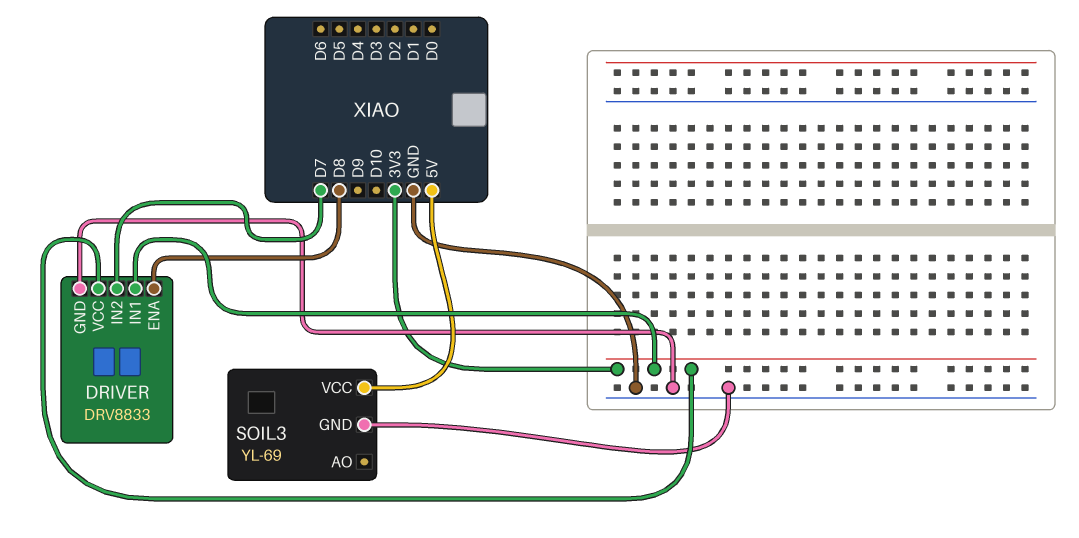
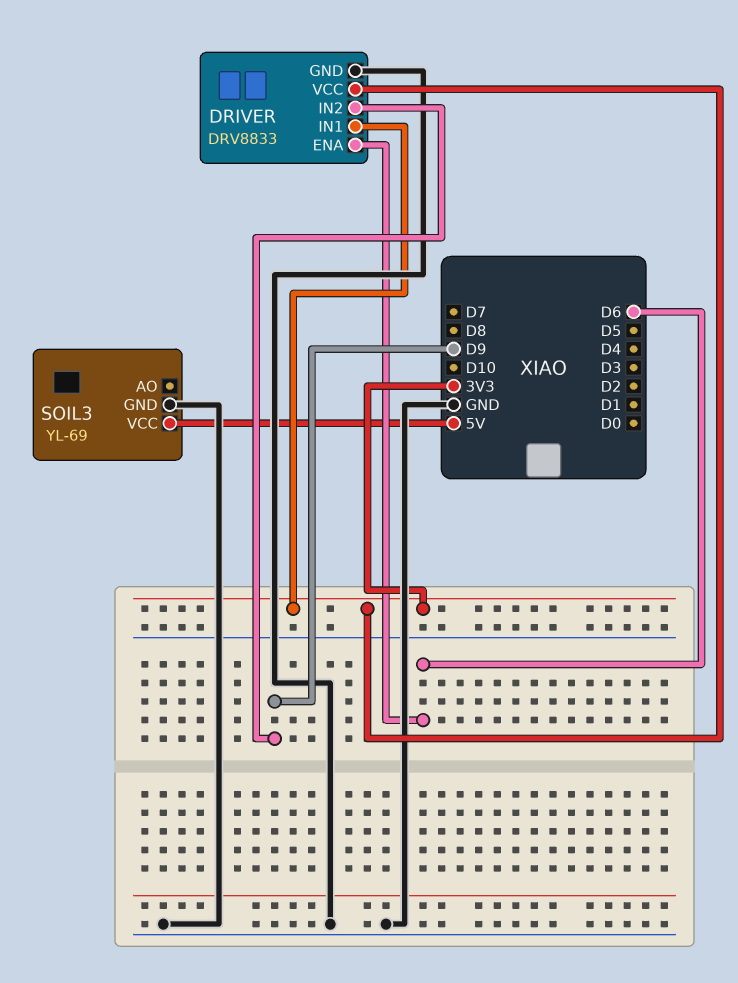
DRIVER pin ENA: D8 -> D6
DRIVER pin IN2: D7 -> D9

